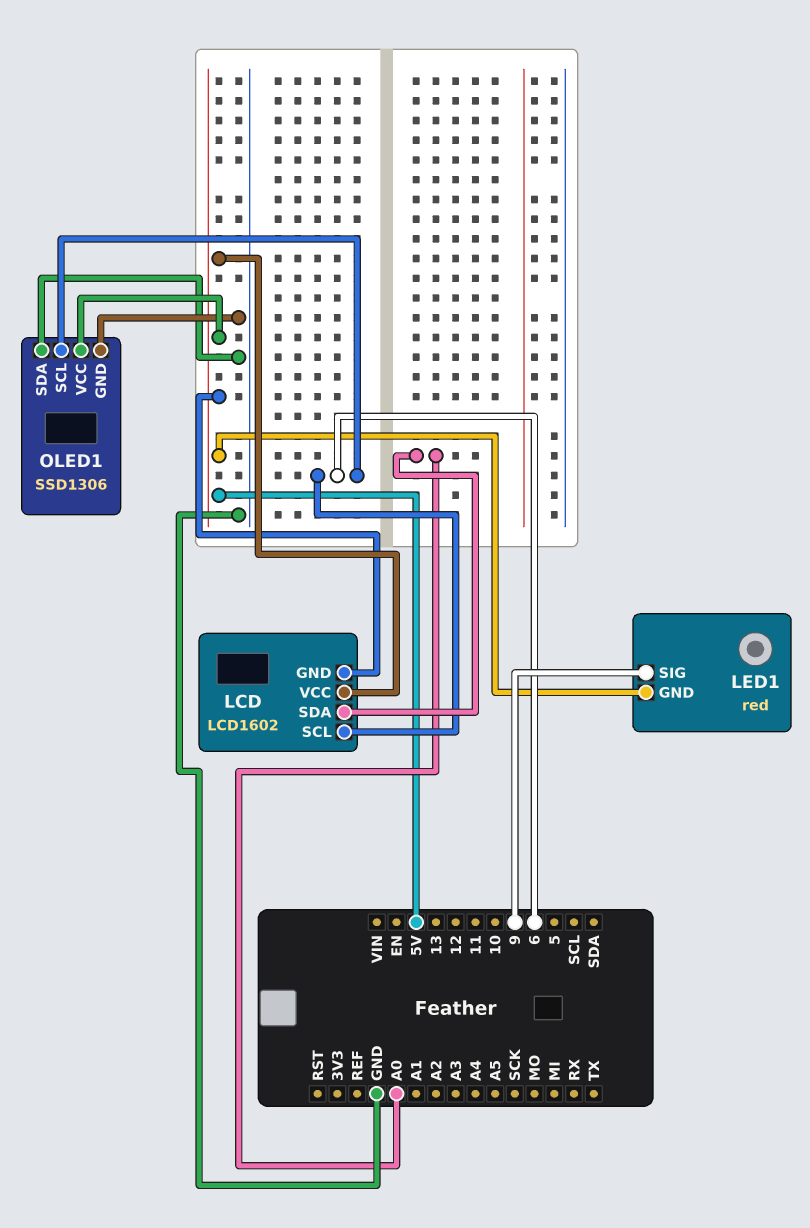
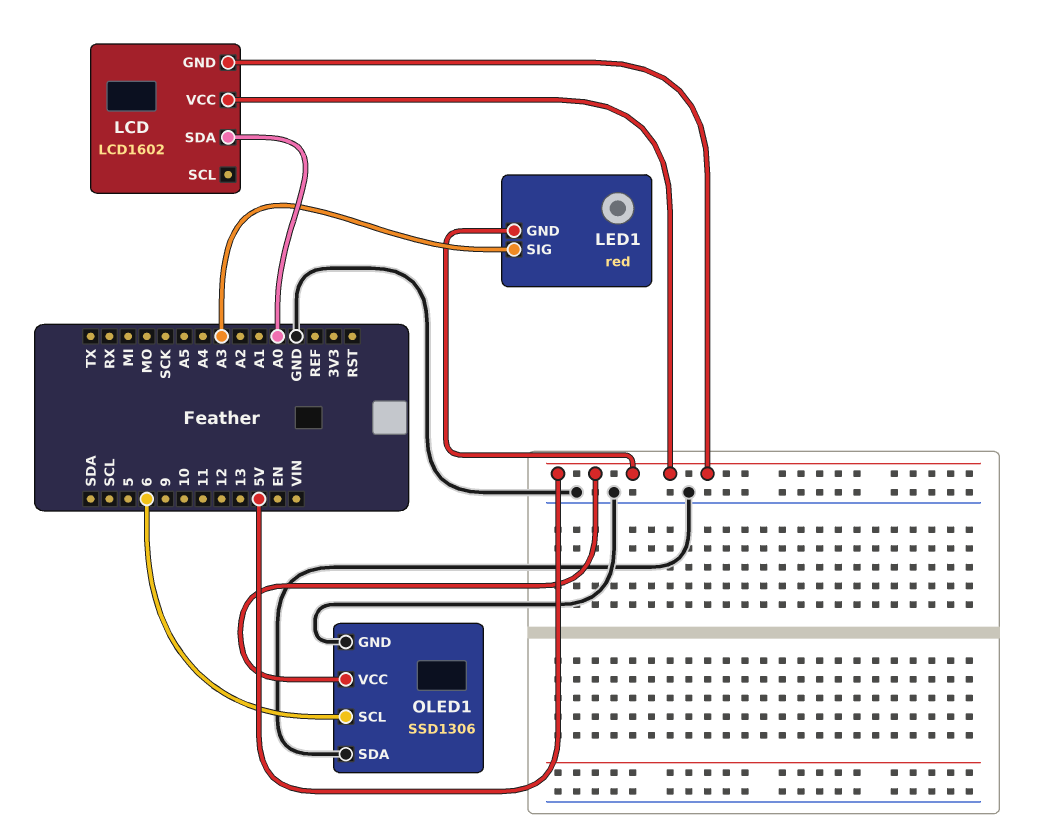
LCD pin SCL: 6 -> none
LED1 pin SIG: 9 -> A3

